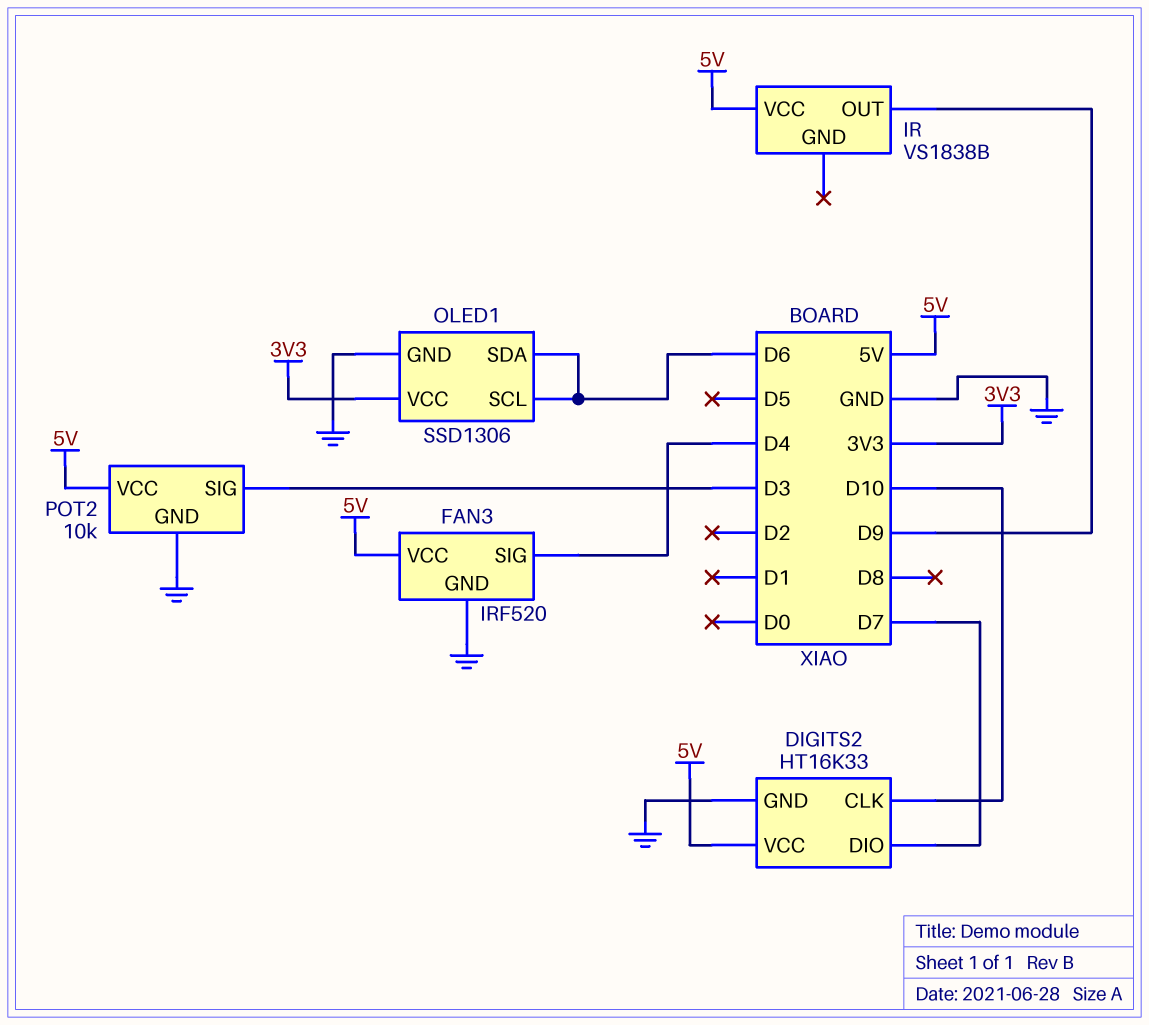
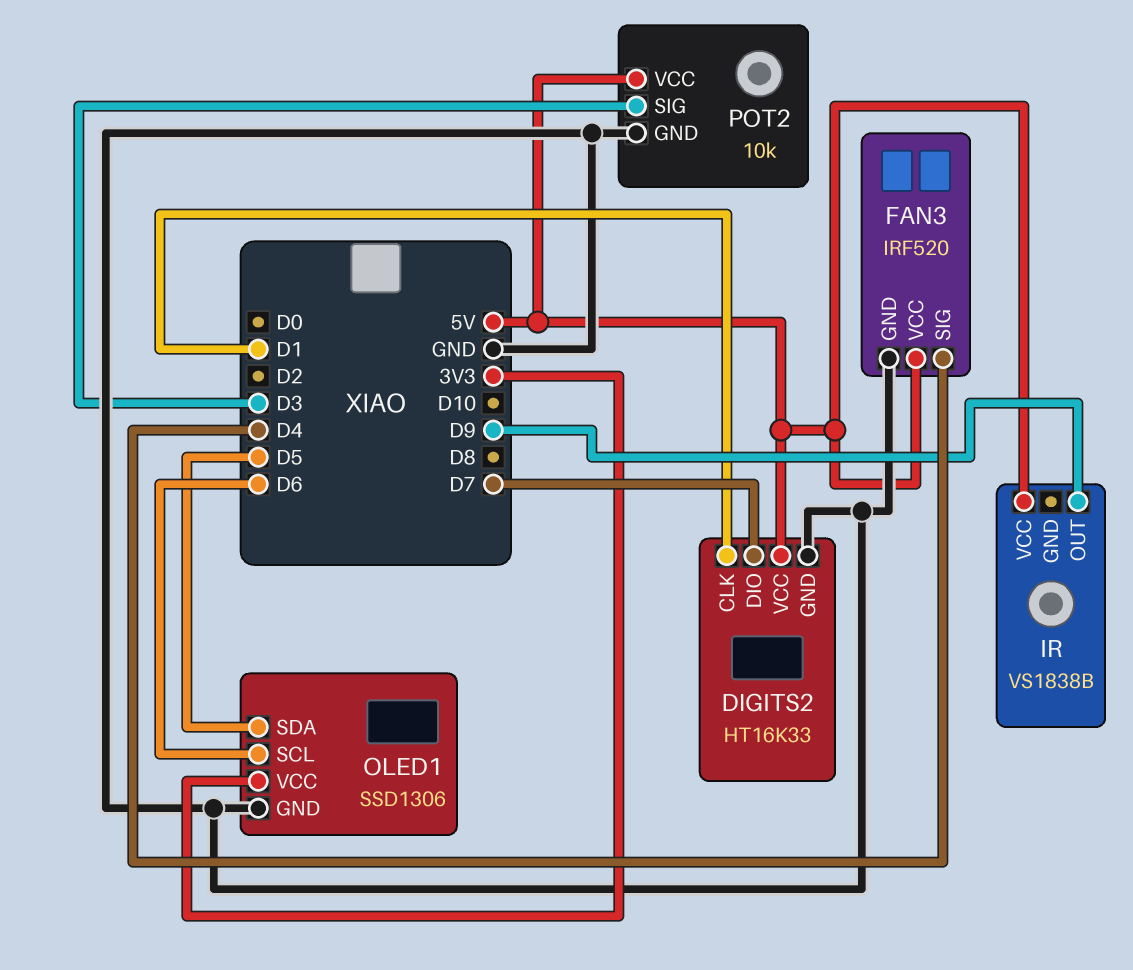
DIGITS2 pin CLK: D10 -> D1
OLED1 pin SDA: D6 -> D5

